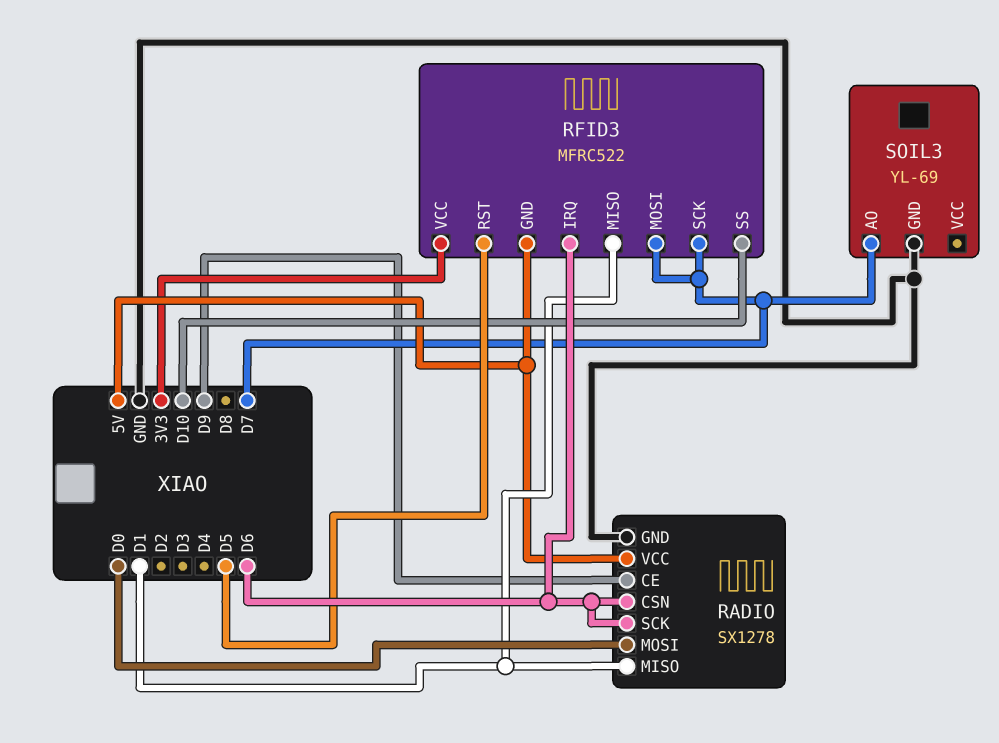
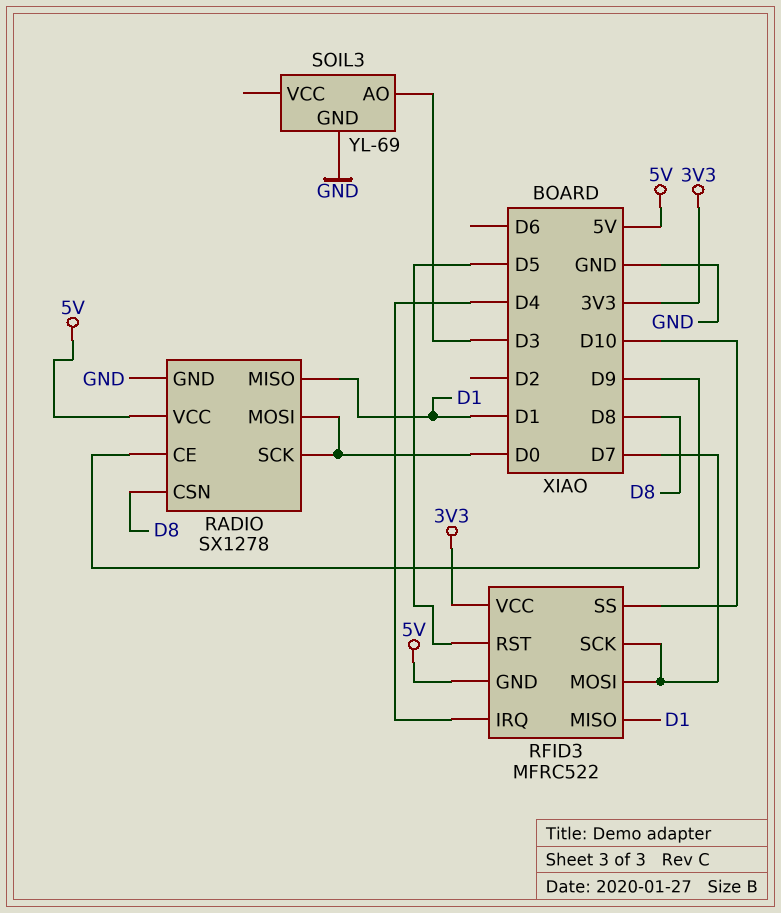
RADIO pin CSN: D6 -> D8
RADIO pin SCK: D6 -> D0
RFID3 pin IRQ: D6 -> D4
SOIL3 pin AO: D7 -> D3

